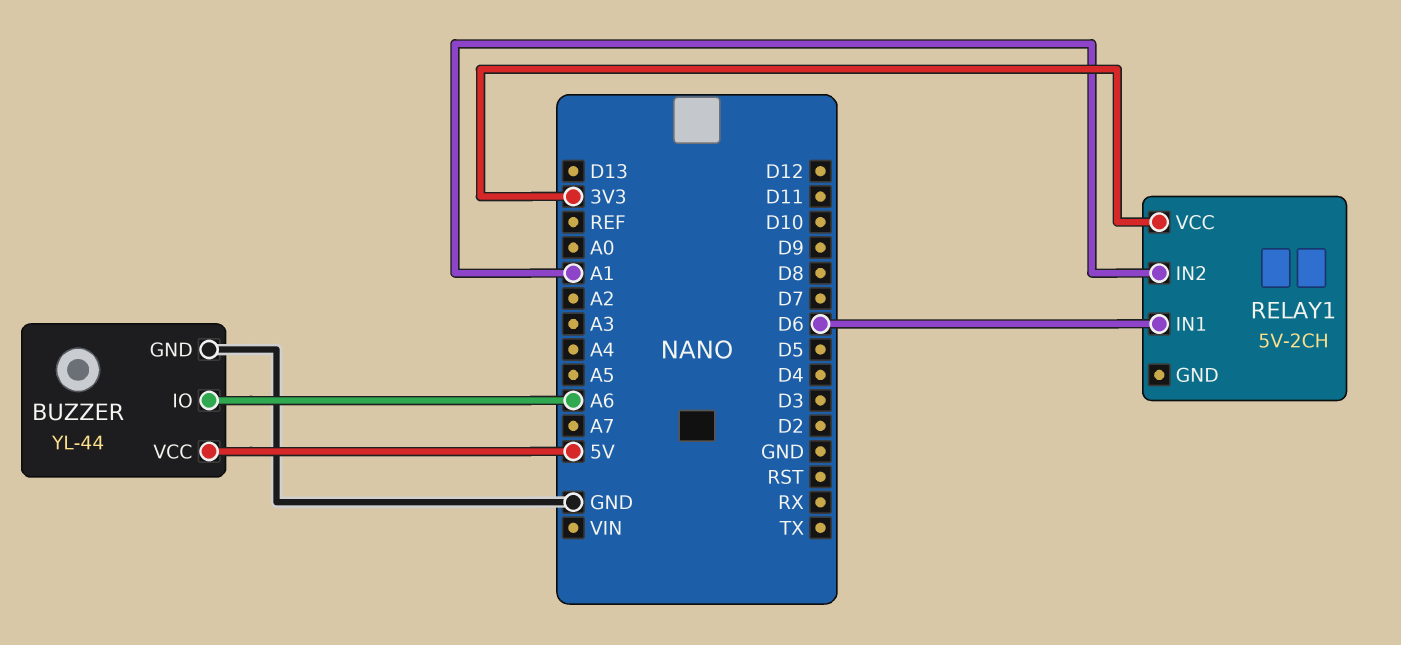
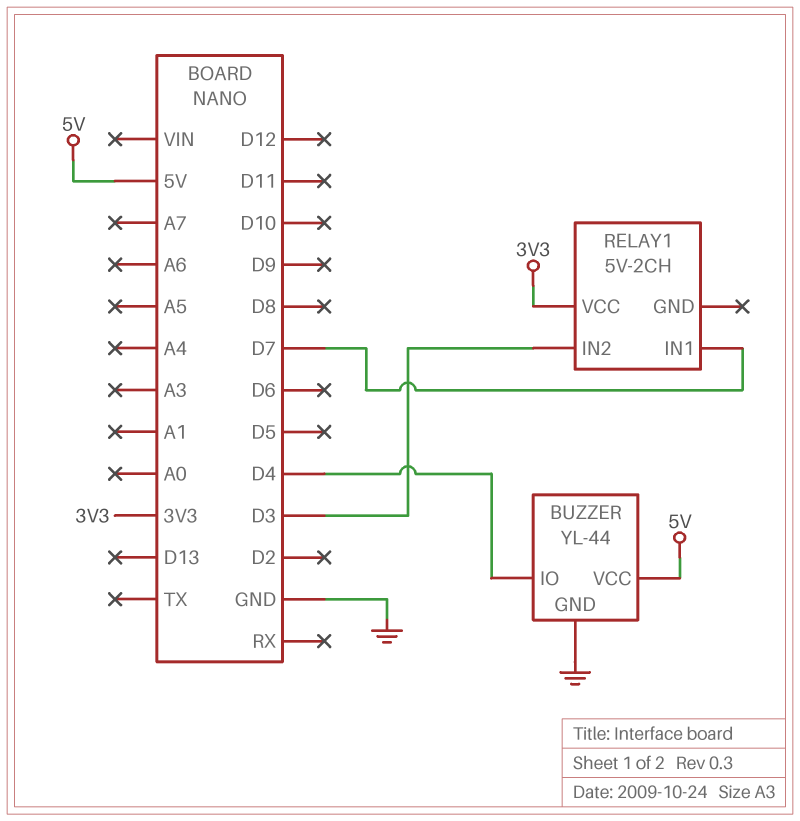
BUZZER pin IO: A6 -> D4
RELAY1 pin IN1: D6 -> D7
RELAY1 pin IN2: A1 -> D3

